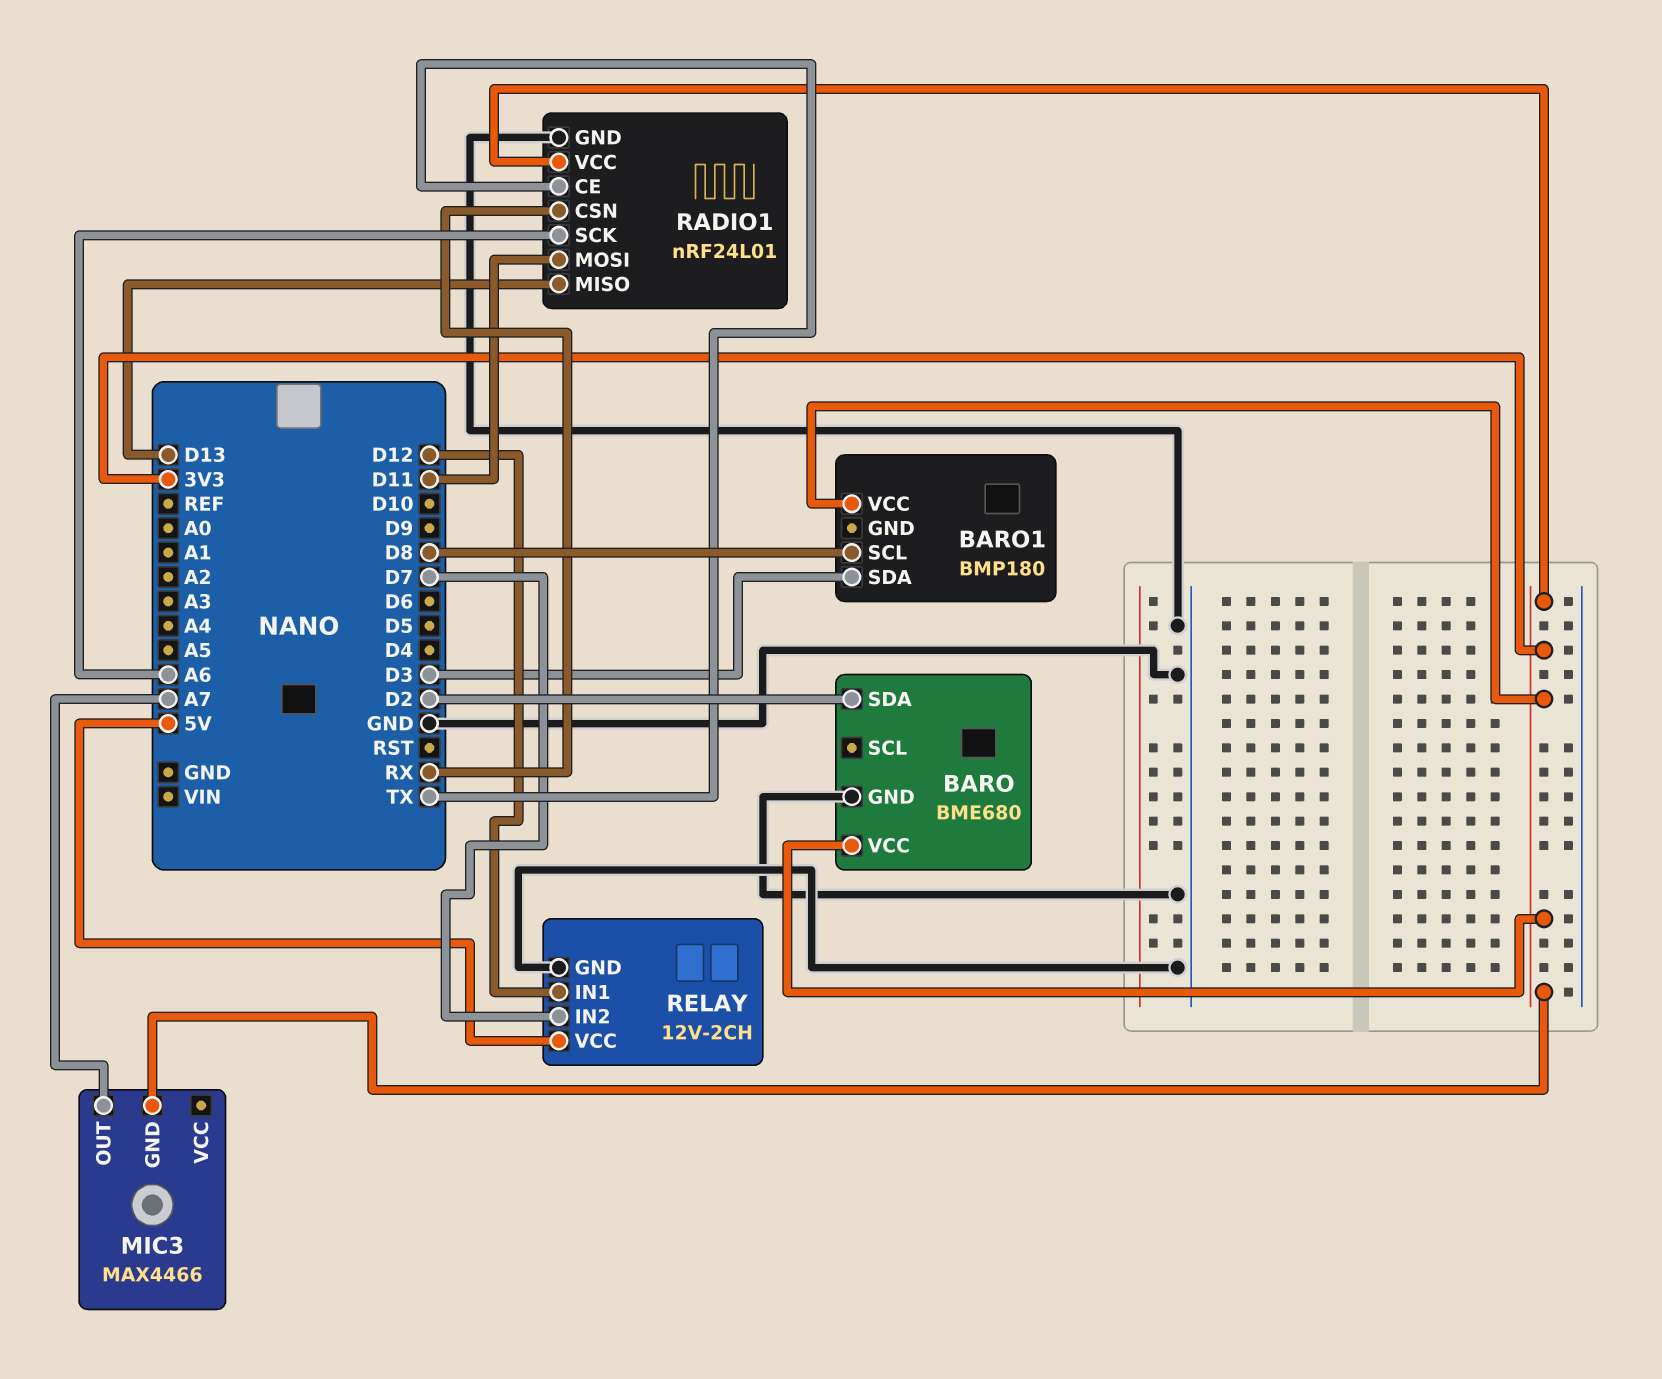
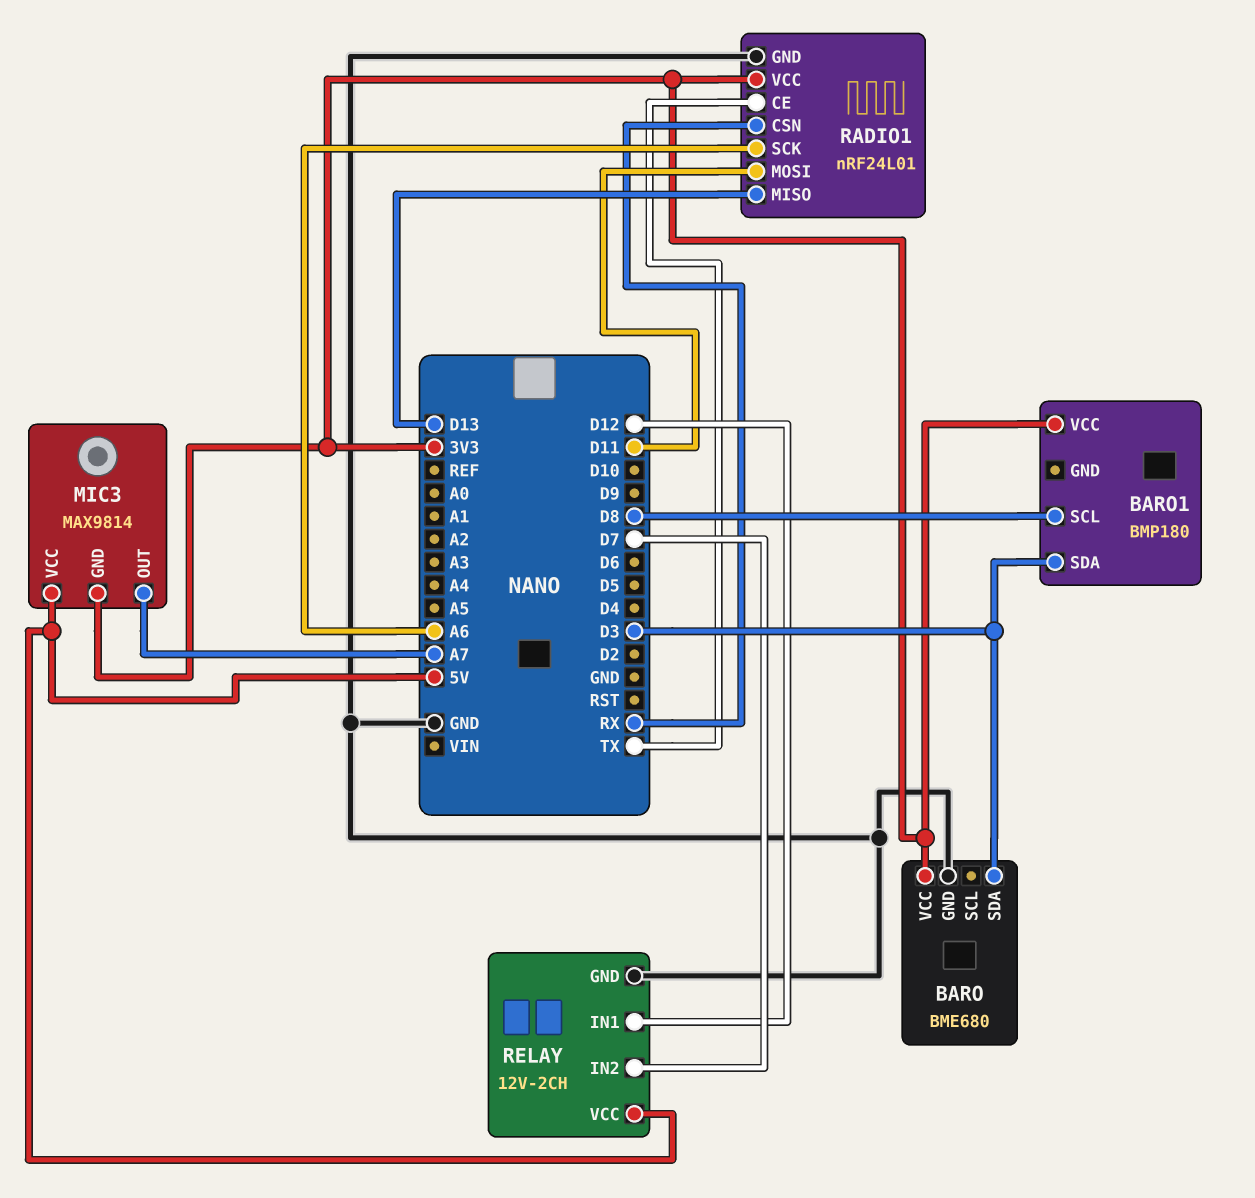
BARO pin SDA: D2 -> D3
MIC3: MAX4466 -> MAX9814
MIC3 pin VCC: none -> 5V

